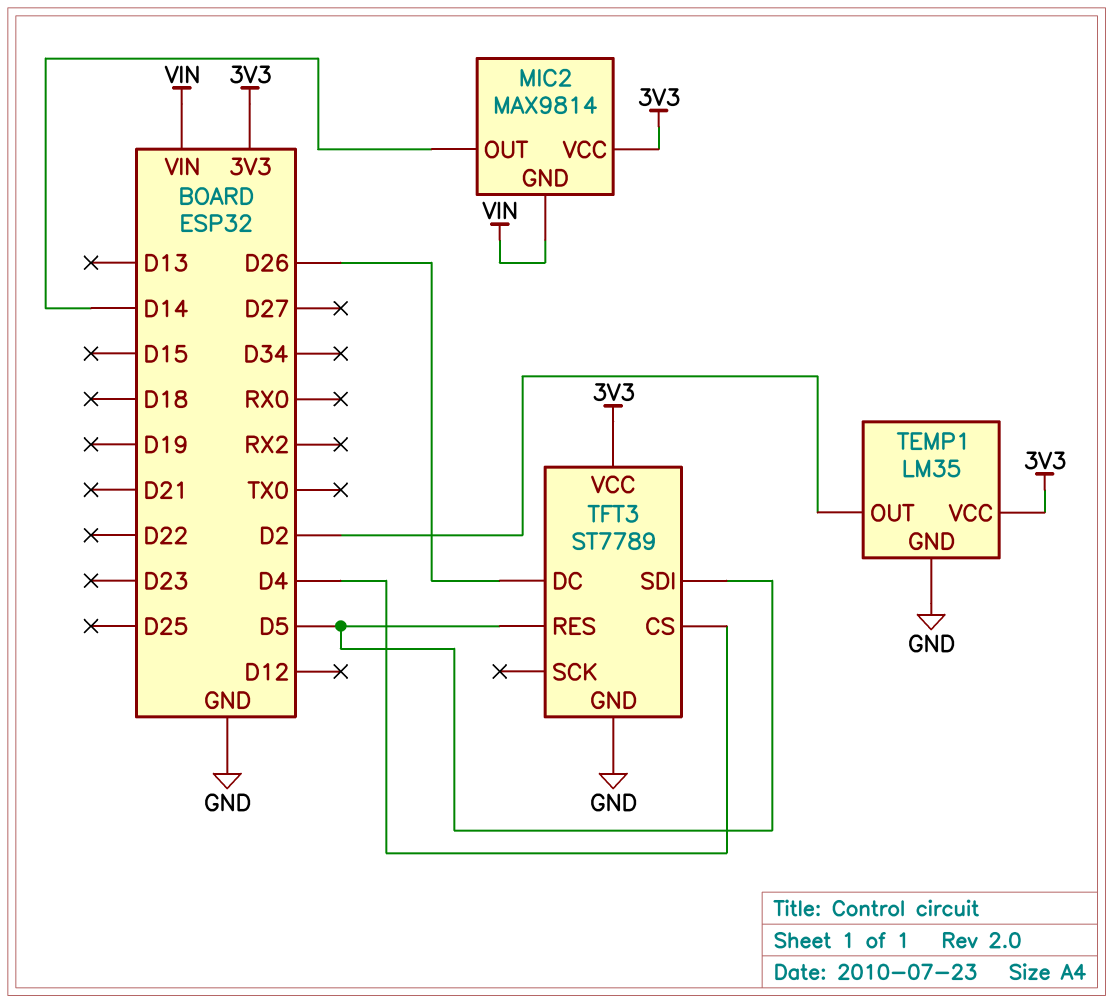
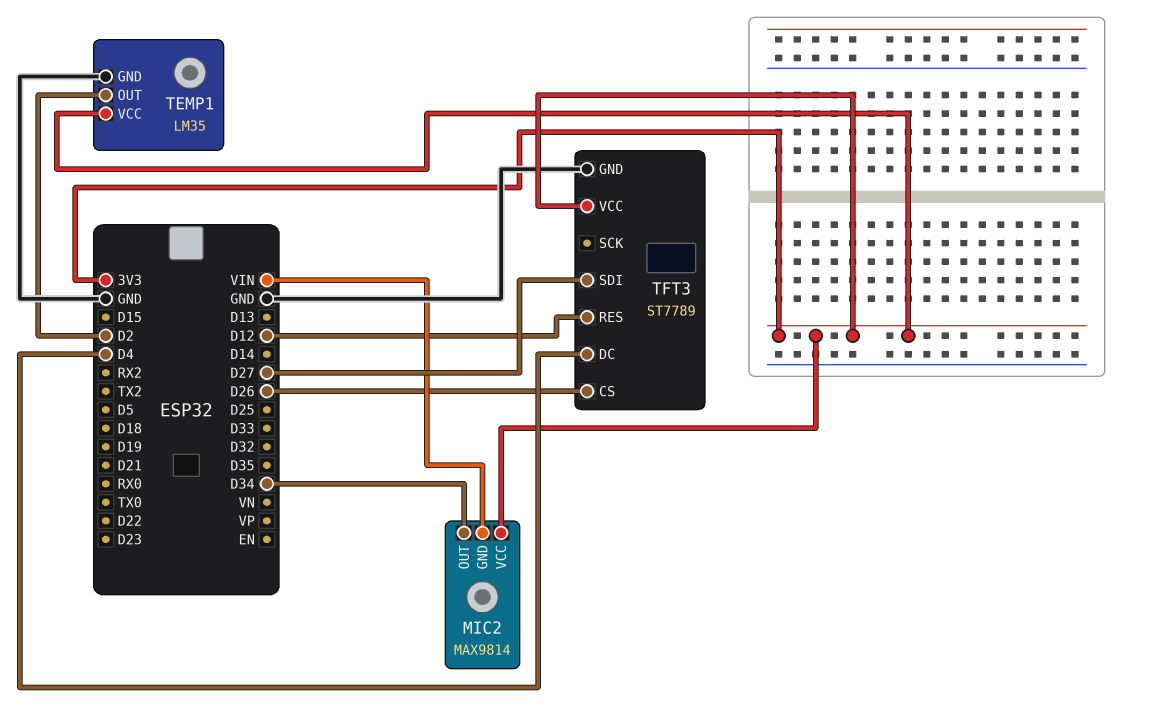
MIC2 pin OUT: D14 -> D34
TFT3 pin CS: D4 -> D26
TFT3 pin DC: D26 -> D4
TFT3 pin RES: D5 -> D12
TFT3 pin SDI: D5 -> D27

